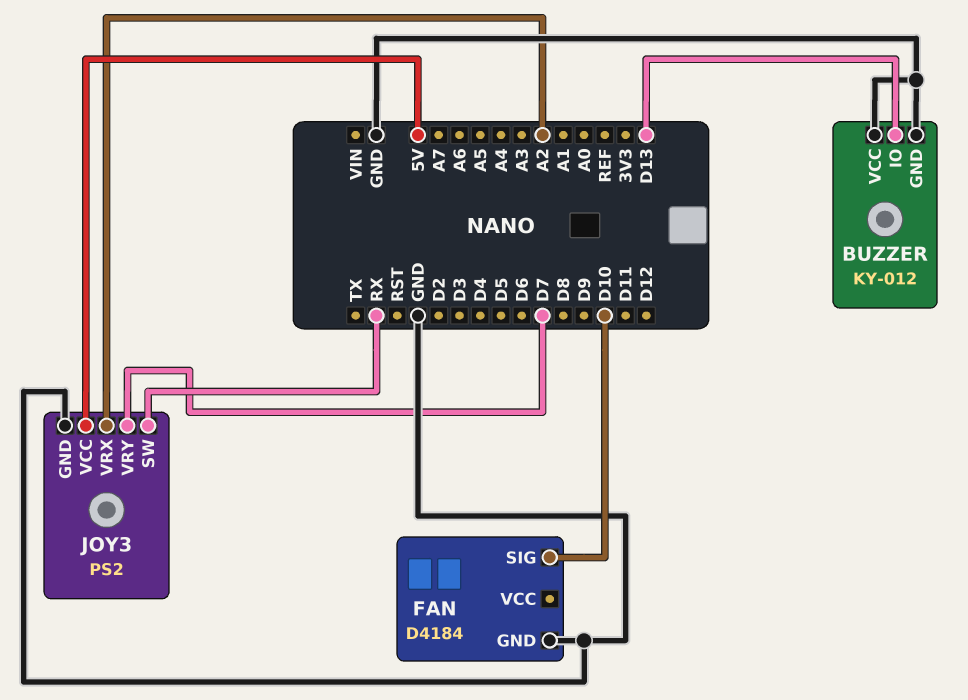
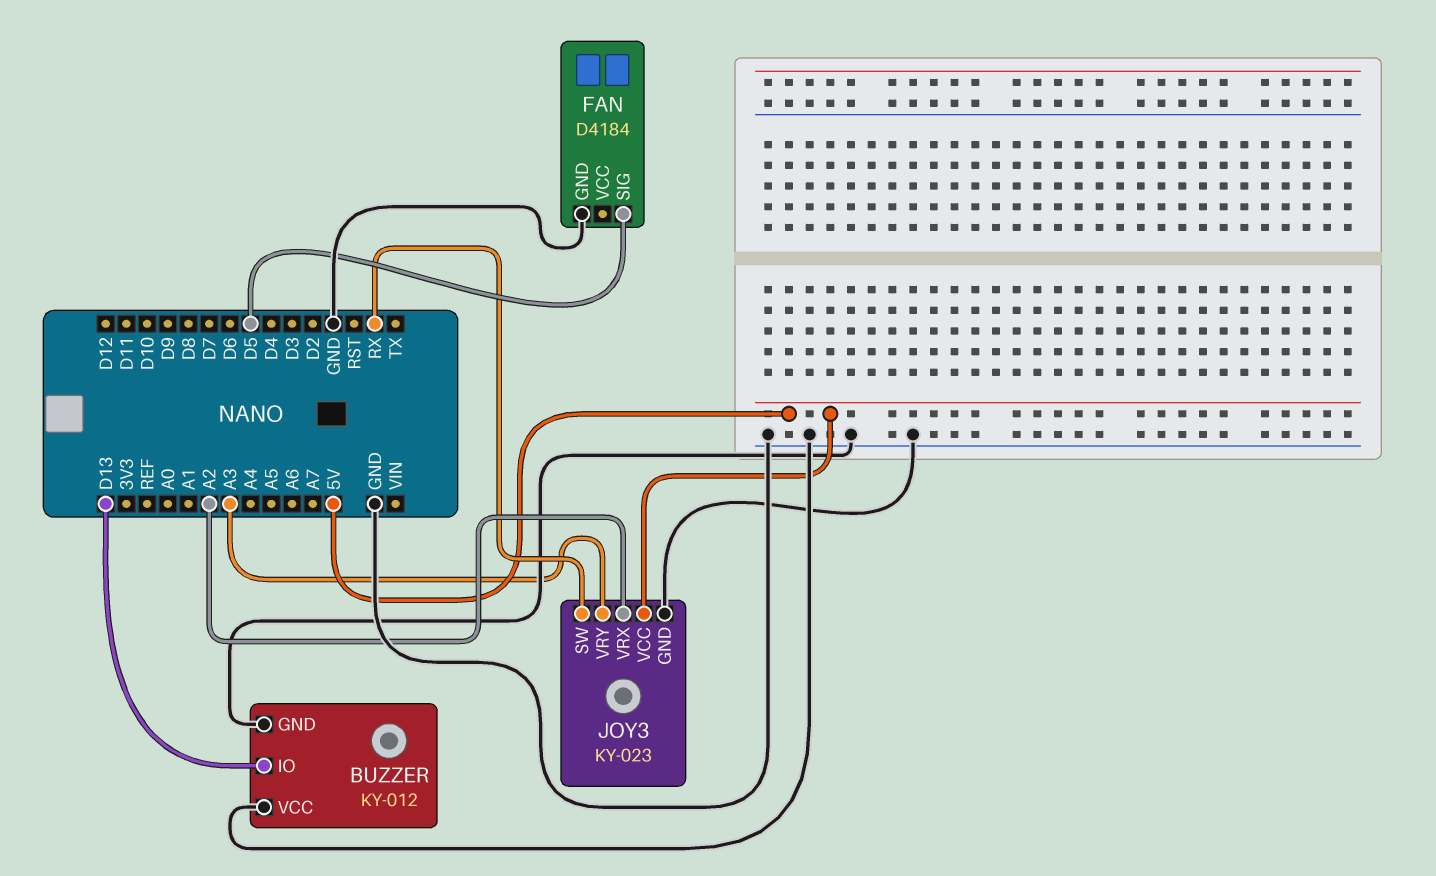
FAN pin SIG: D10 -> D5
JOY3: PS2 -> KY-023
JOY3 pin VRY: D7 -> A3

